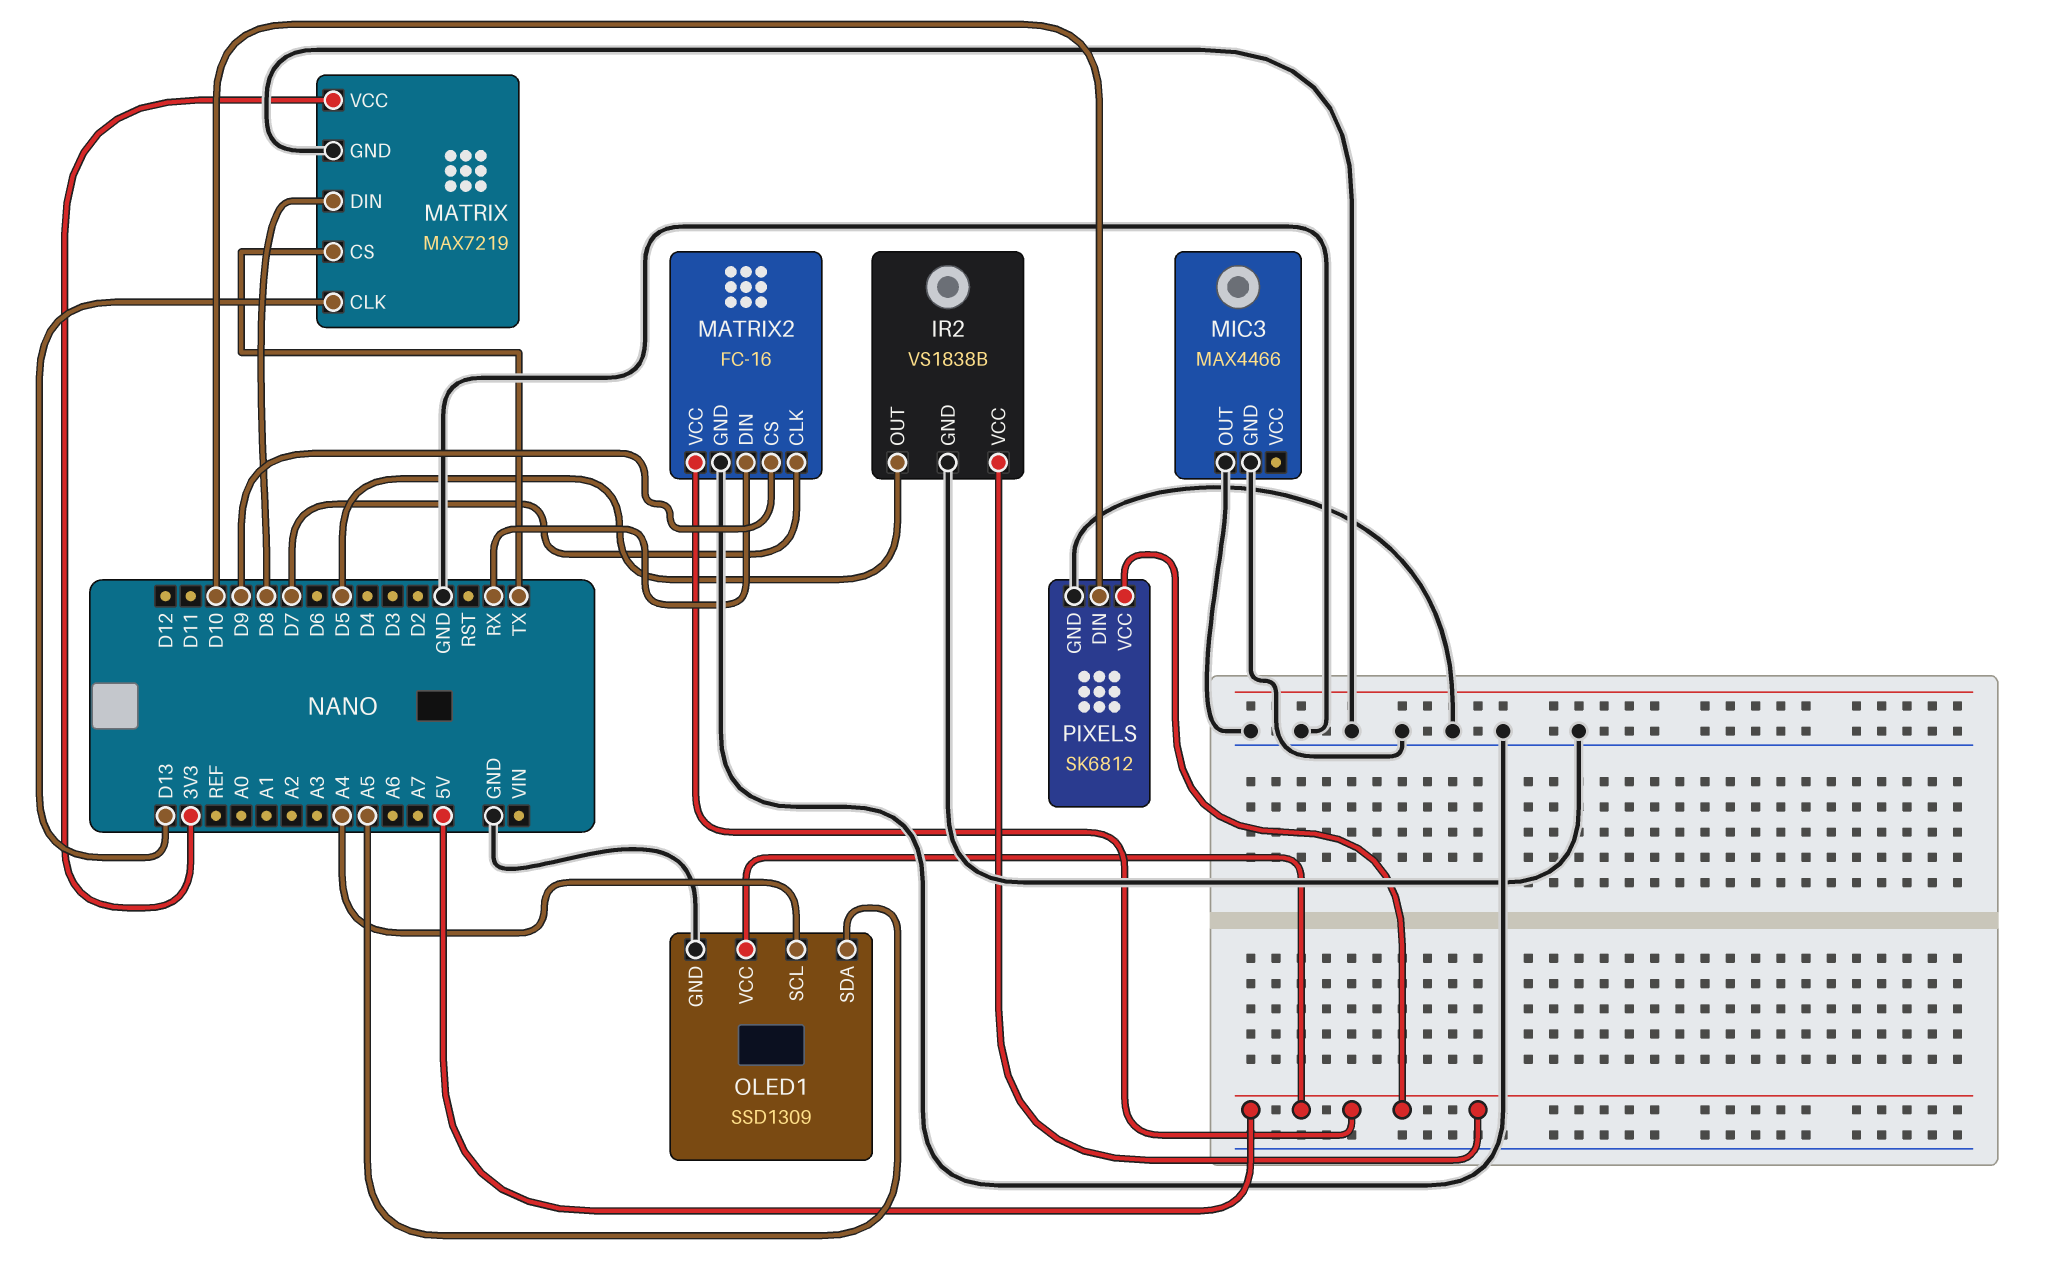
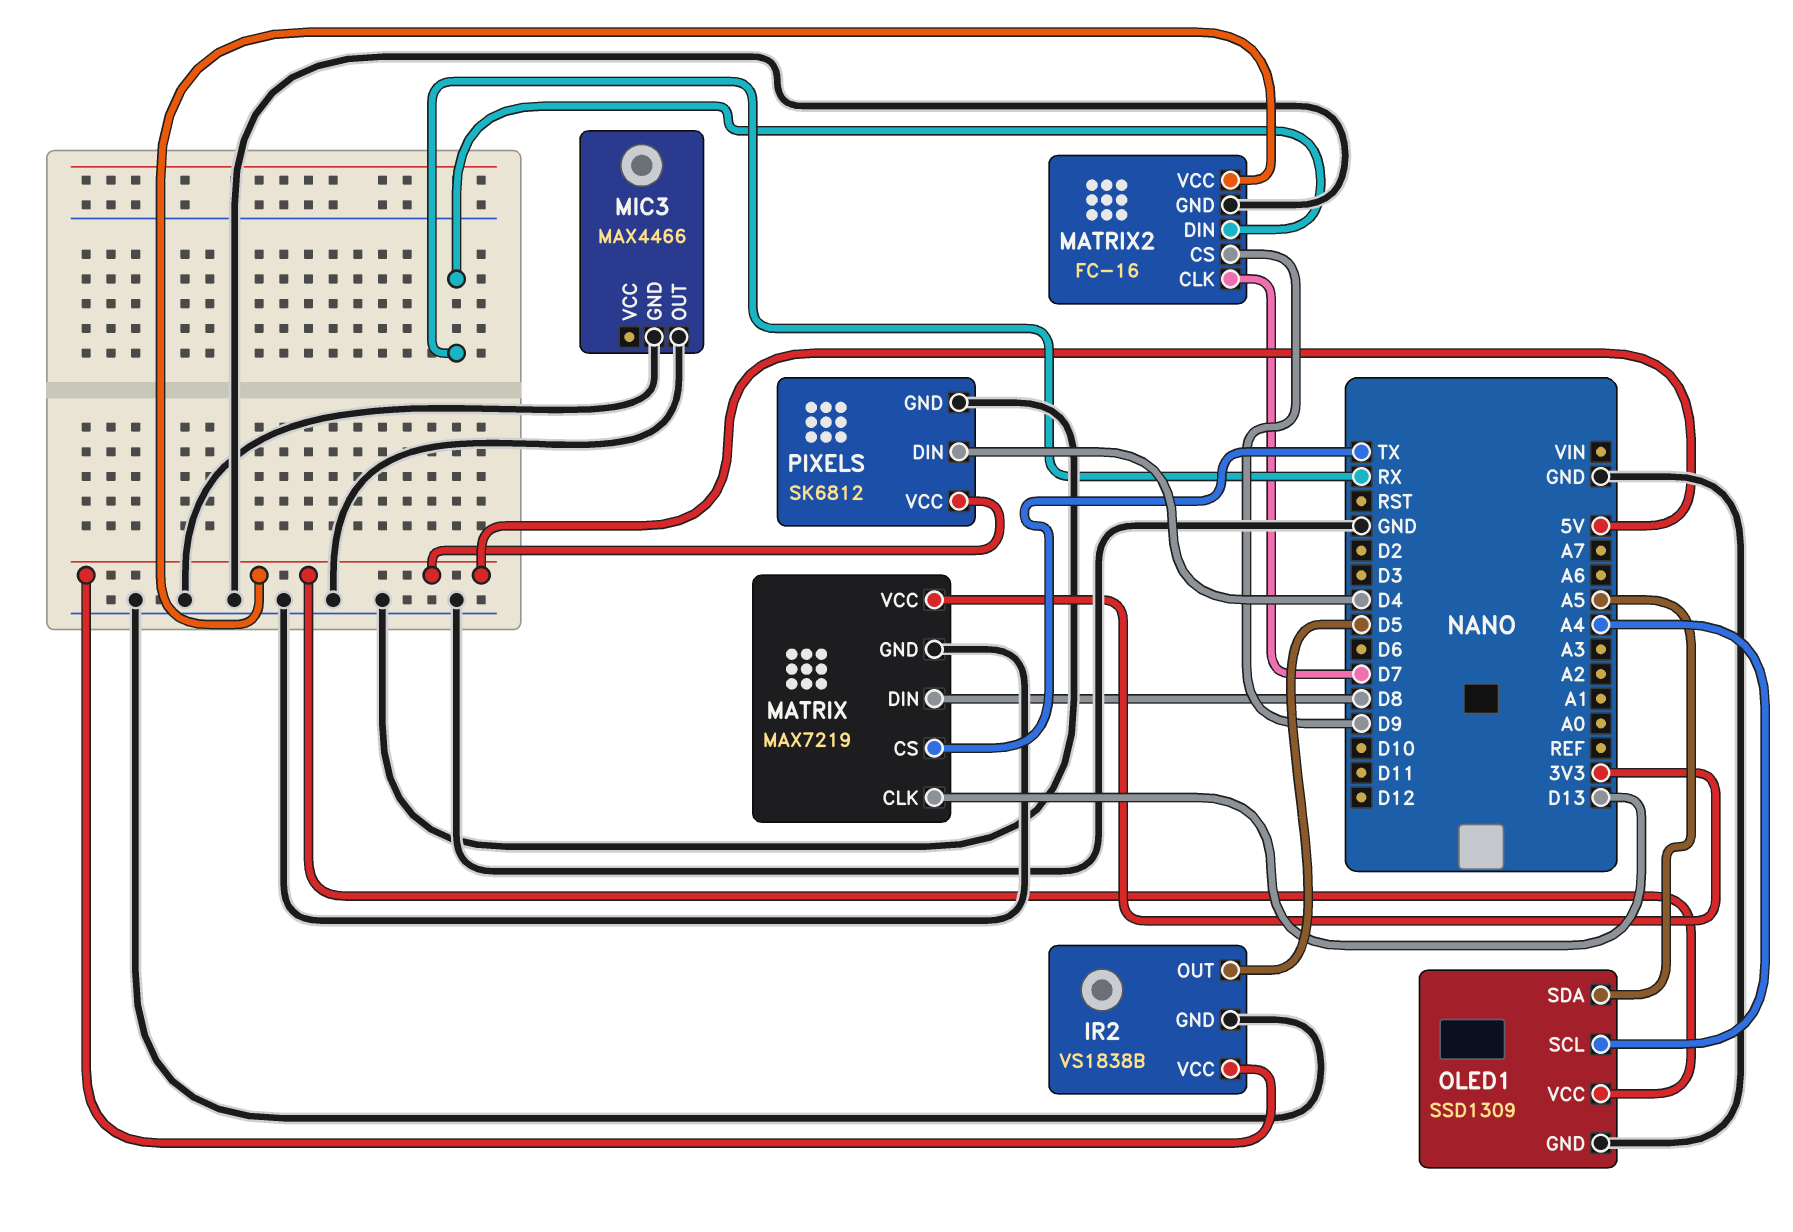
PIXELS pin DIN: D10 -> D4

